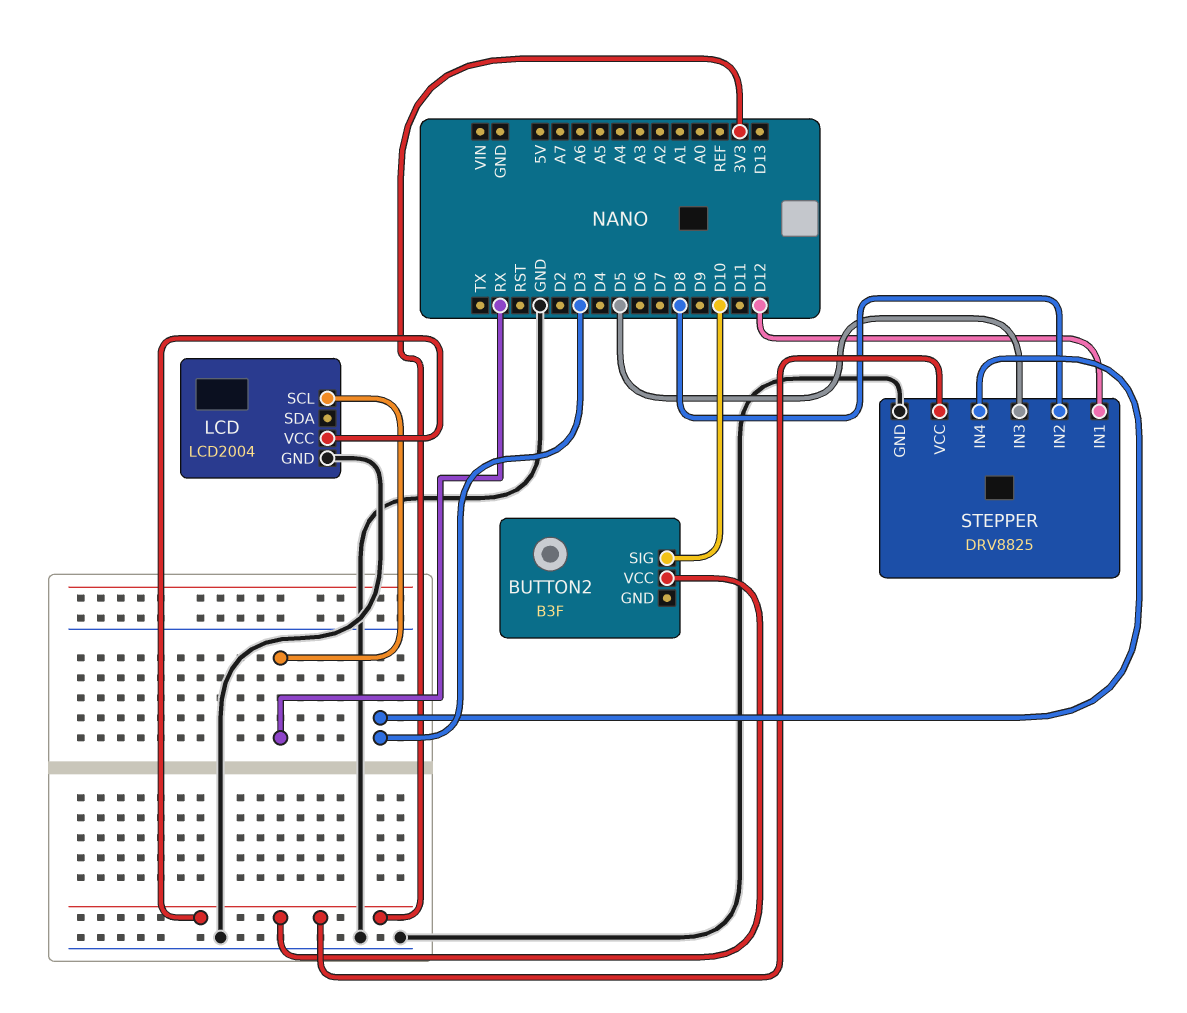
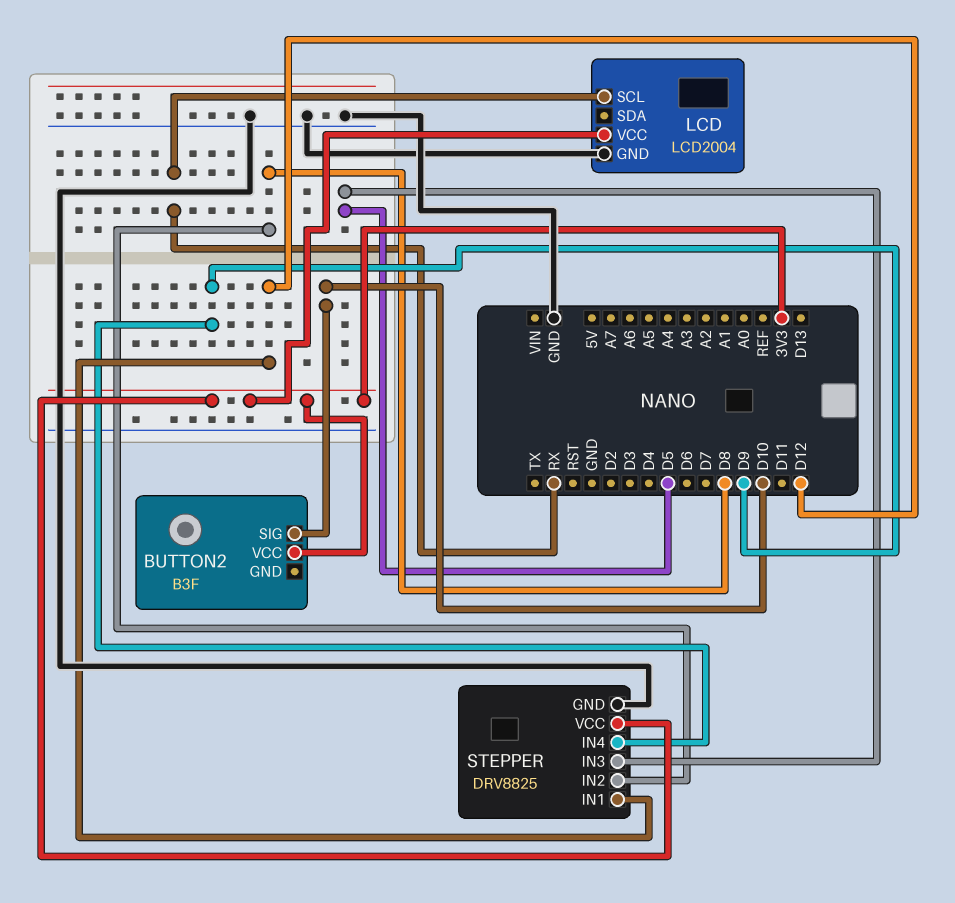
STEPPER pin IN4: D3 -> D9

